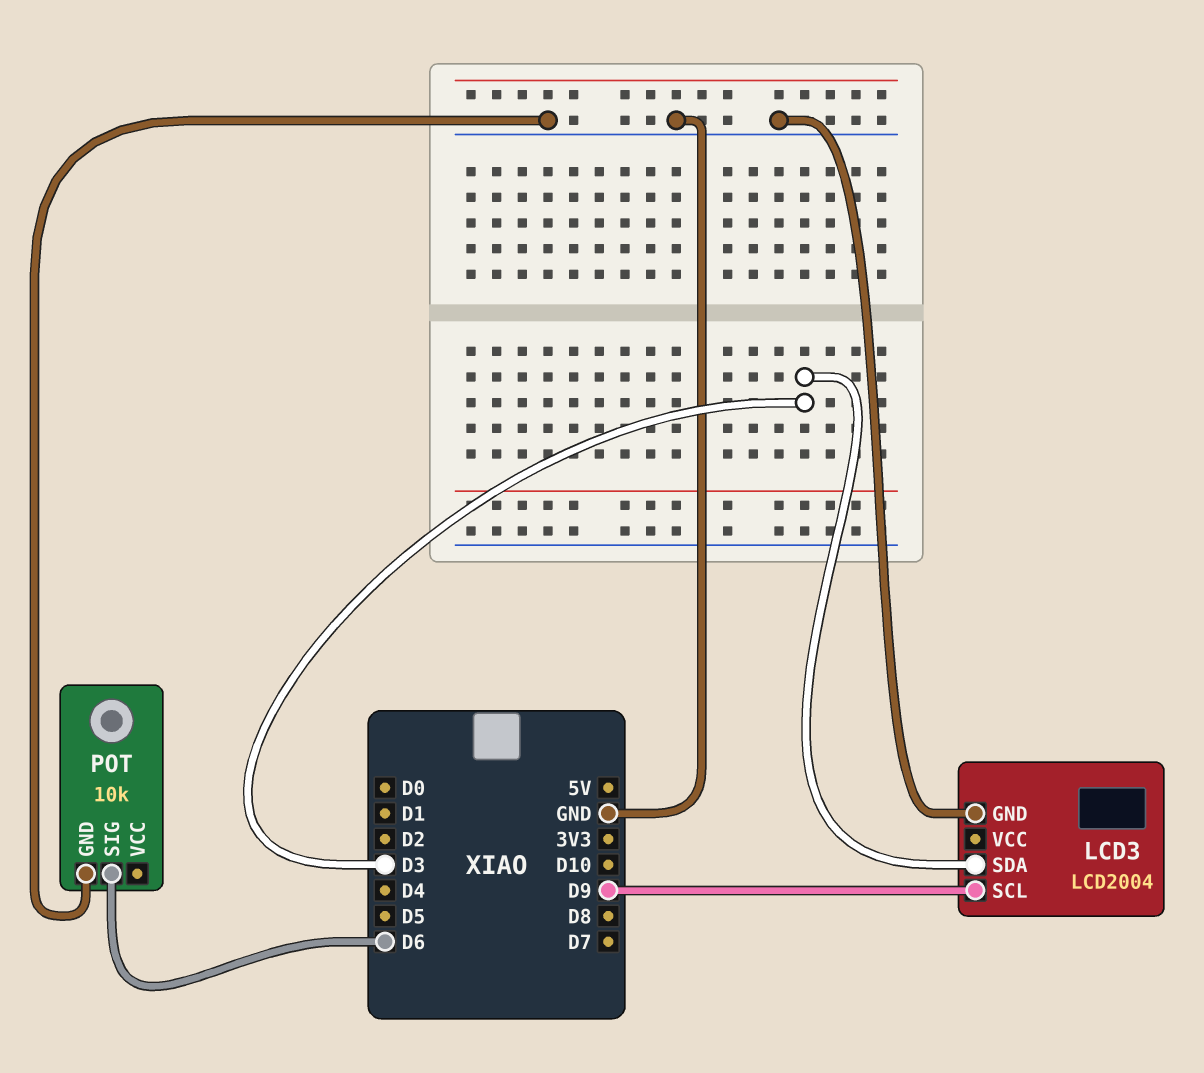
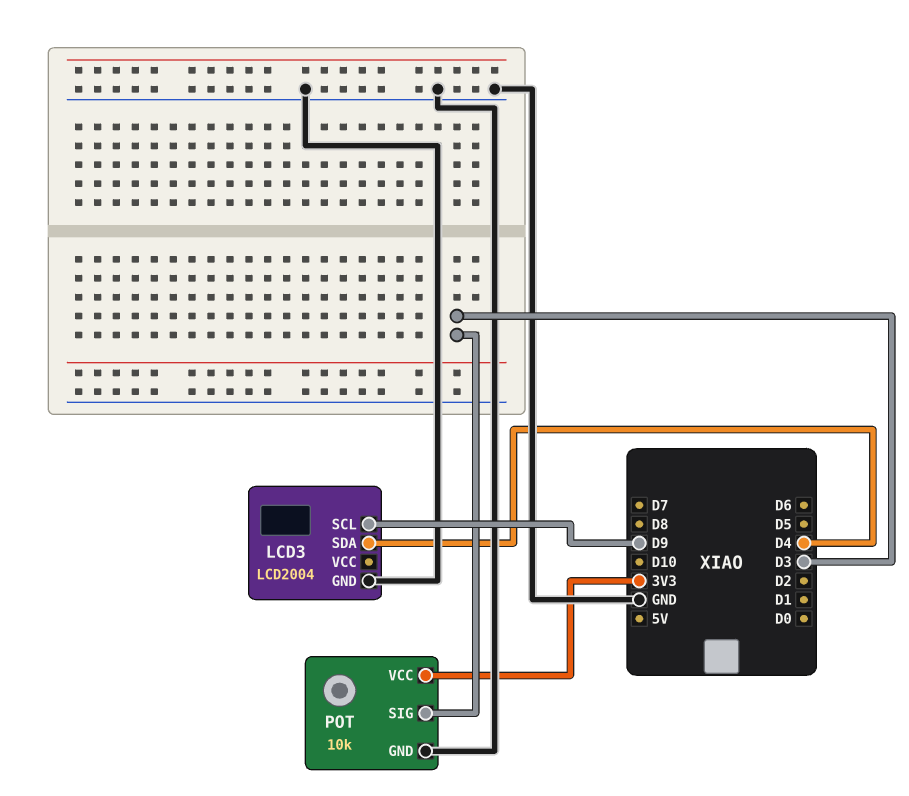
LCD3 pin SDA: D3 -> D4
POT pin SIG: D6 -> D3
POT pin VCC: none -> 3V3

